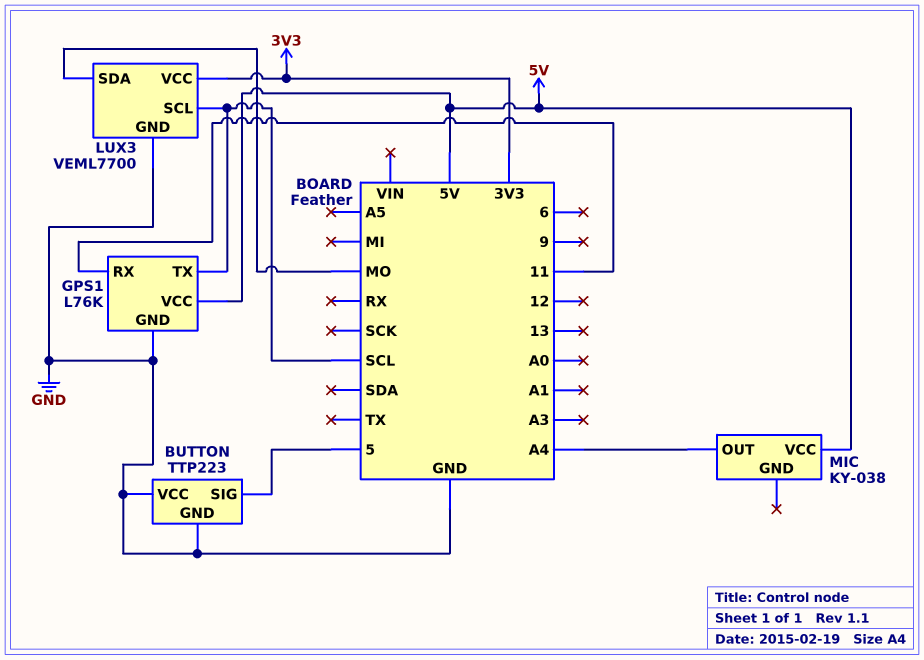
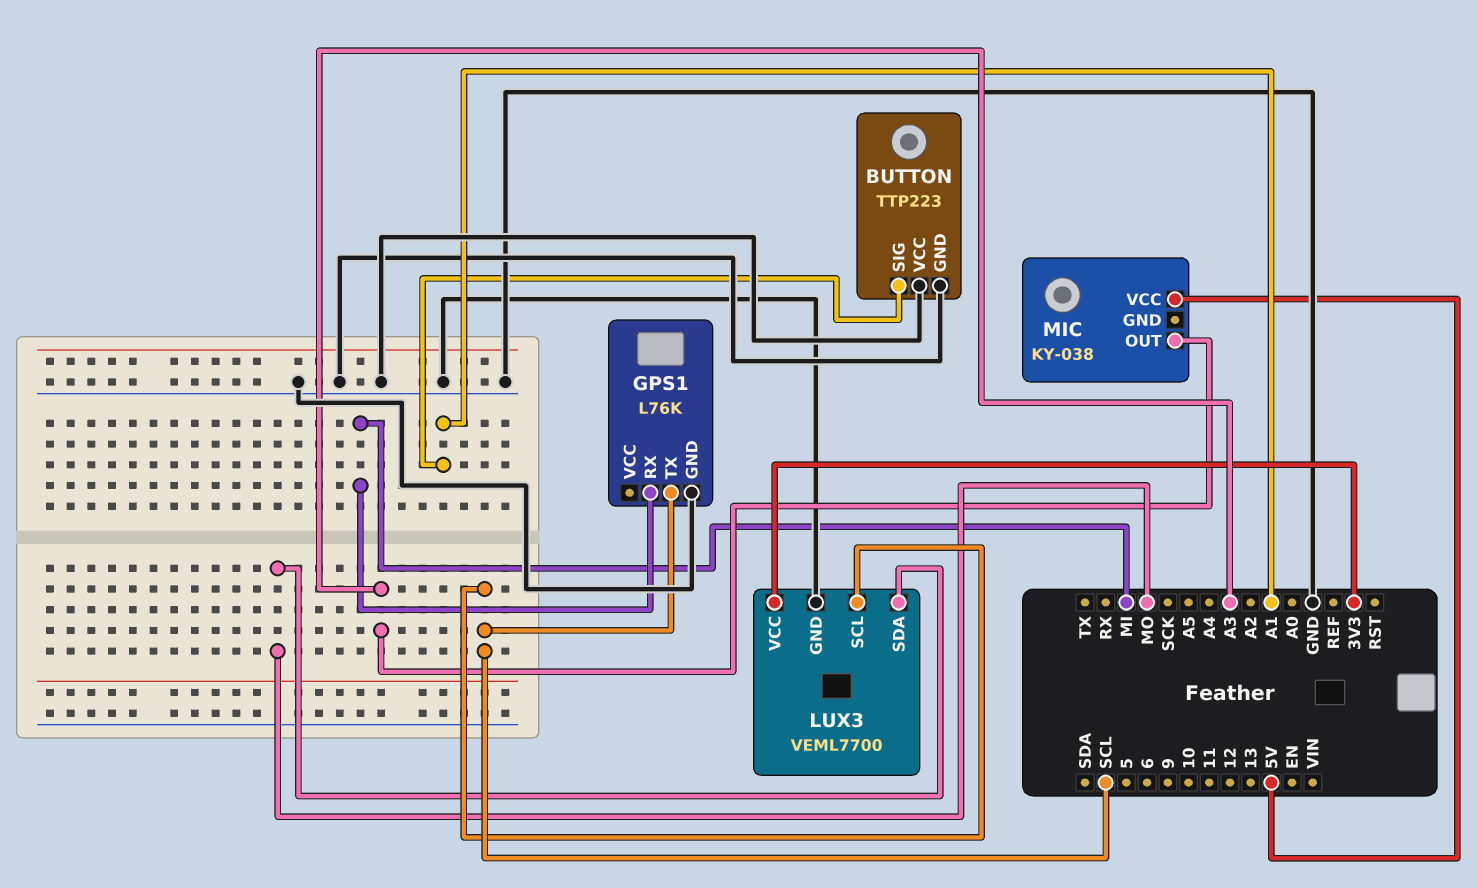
BUTTON pin SIG: 5 -> A1
GPS1 pin RX: 11 -> MI
GPS1 pin VCC: 5V -> none
MIC pin OUT: A4 -> A3

